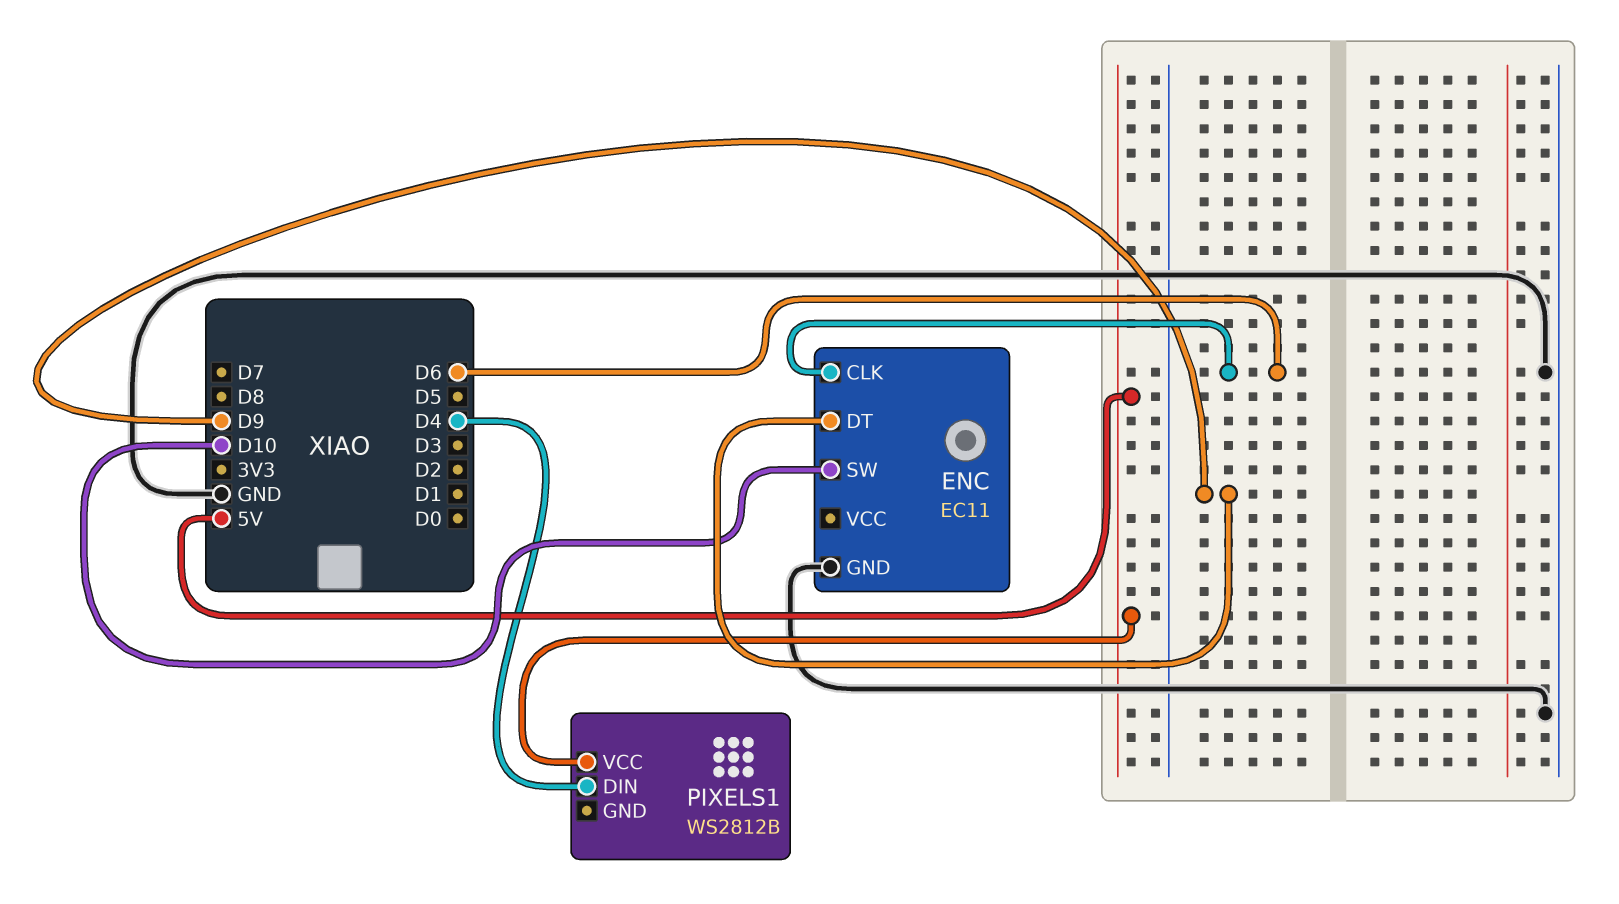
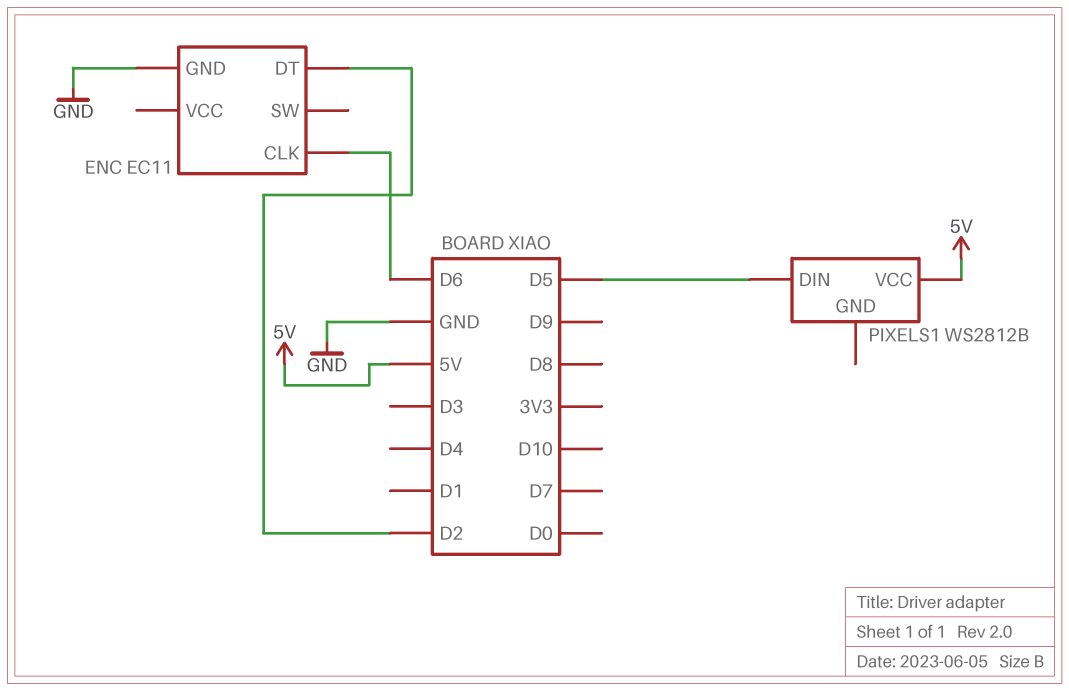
ENC pin DT: D9 -> D2
ENC pin SW: D10 -> none
PIXELS1 pin DIN: D4 -> D5

